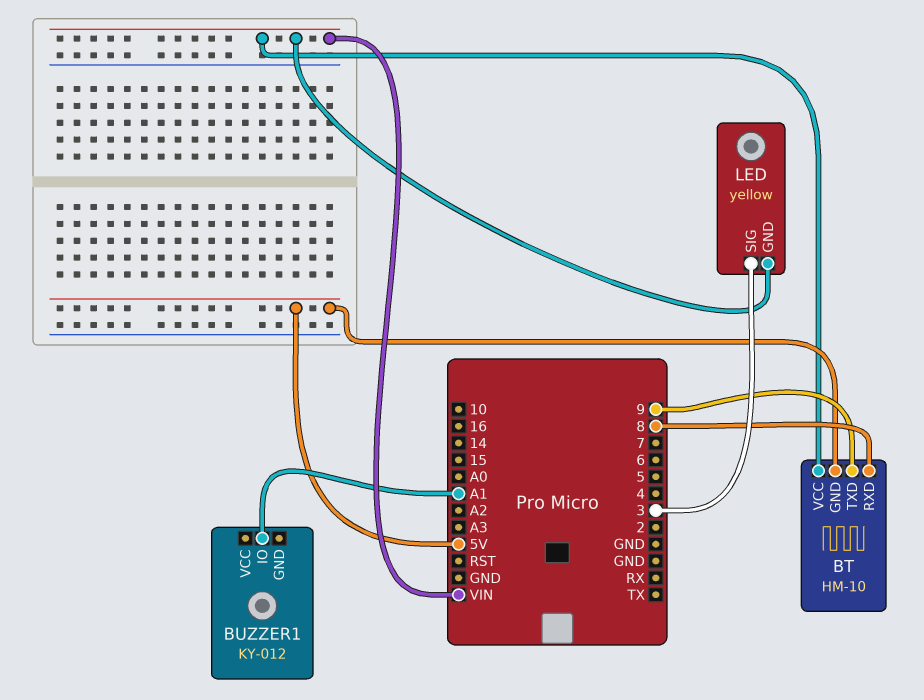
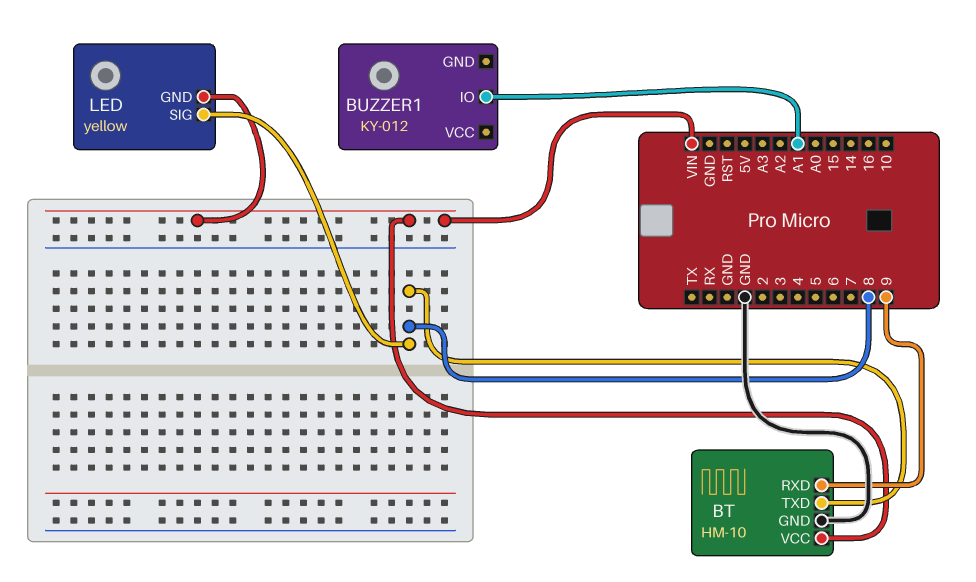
BT pin GND: 5V -> GND
BT pin RXD: 8 -> 9
BT pin TXD: 9 -> 8
LED pin SIG: 3 -> 8

